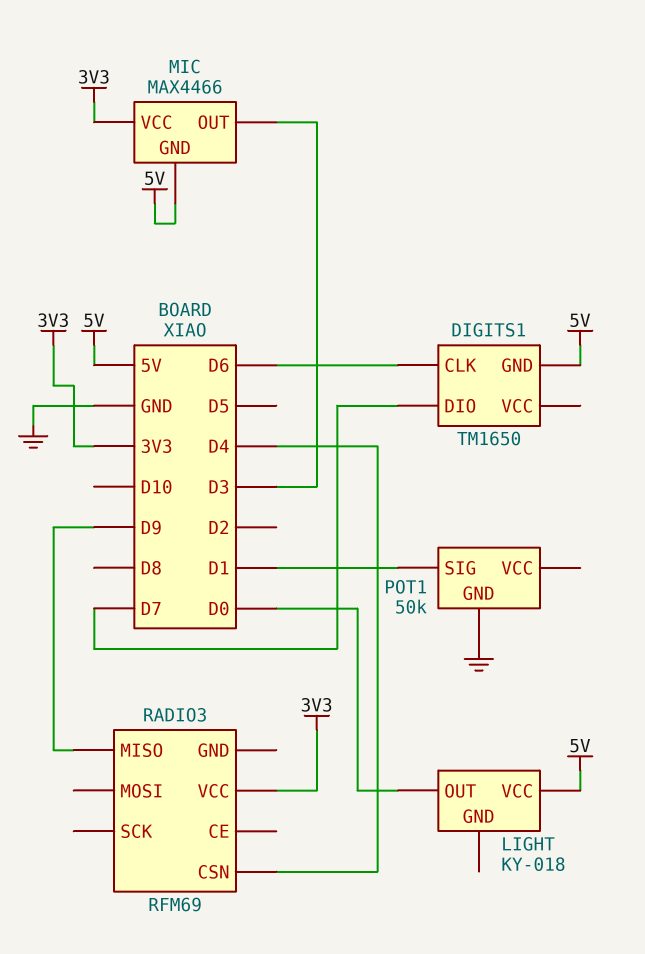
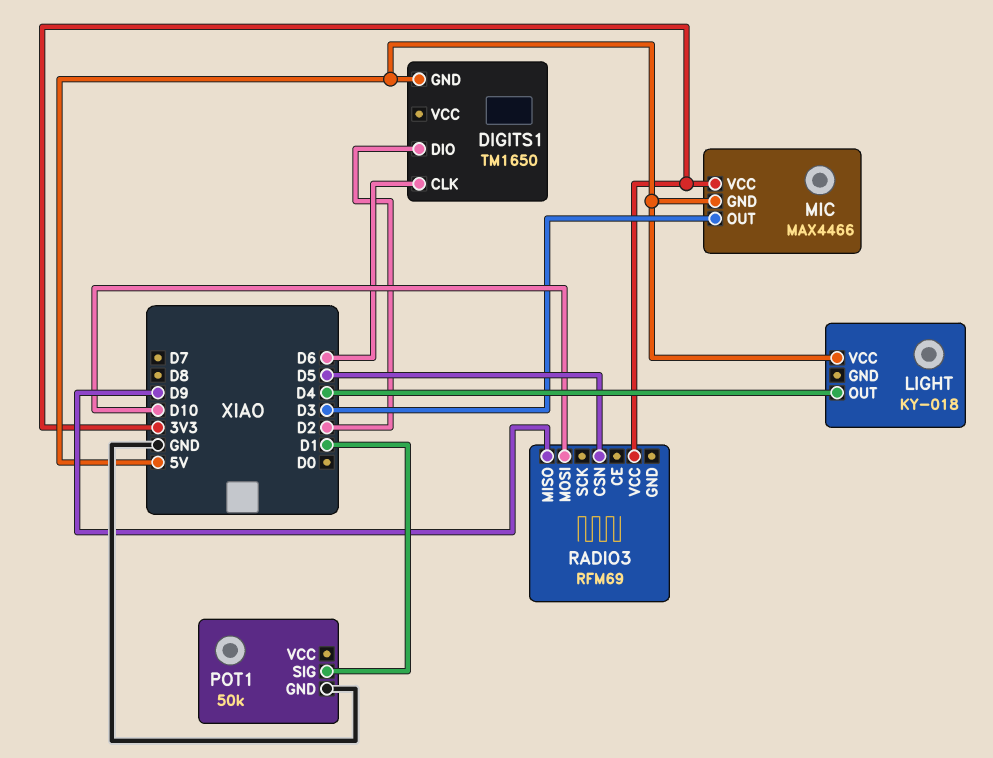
DIGITS1 pin DIO: D7 -> D2
LIGHT pin OUT: D0 -> D4
RADIO3 pin CSN: D4 -> D5
RADIO3 pin MOSI: none -> D10

